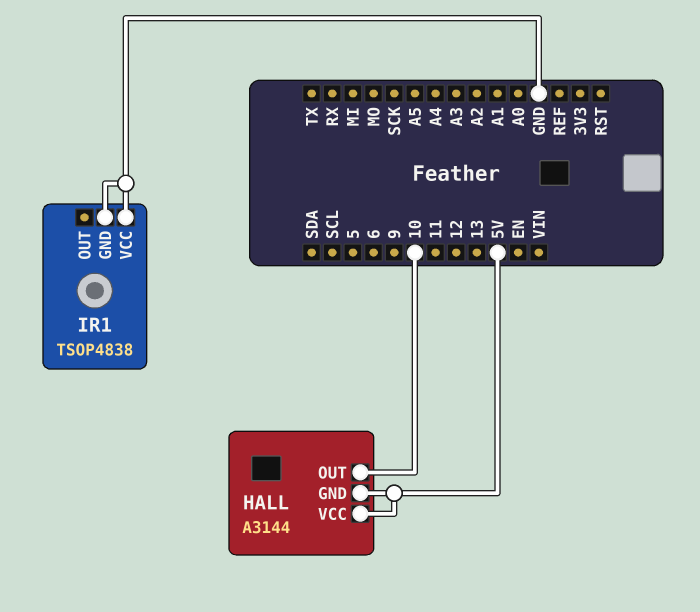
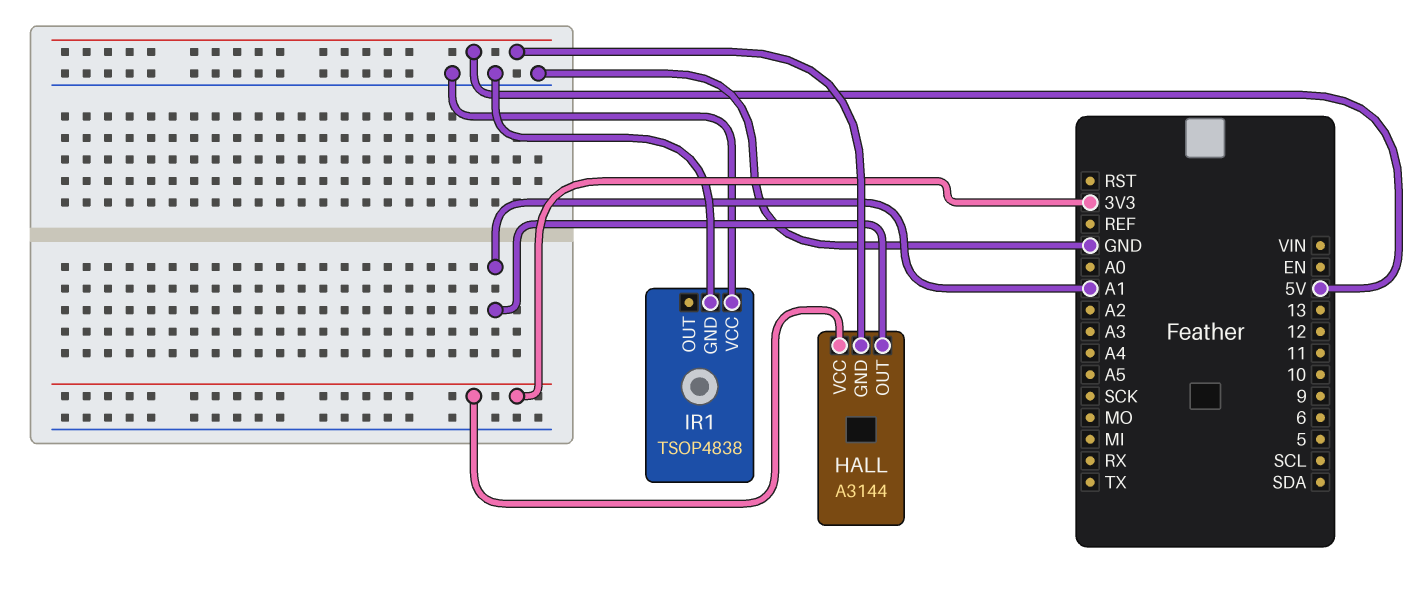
HALL pin OUT: 10 -> A1
HALL pin VCC: 5V -> 3V3

